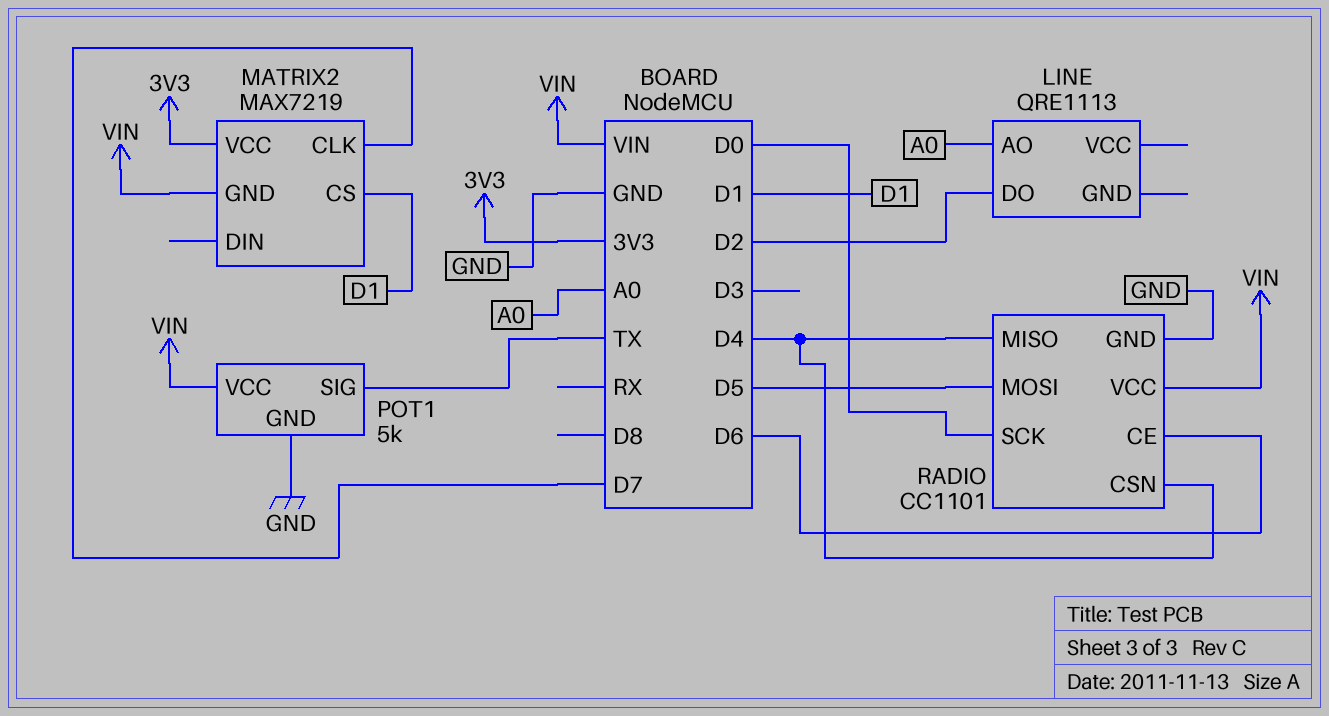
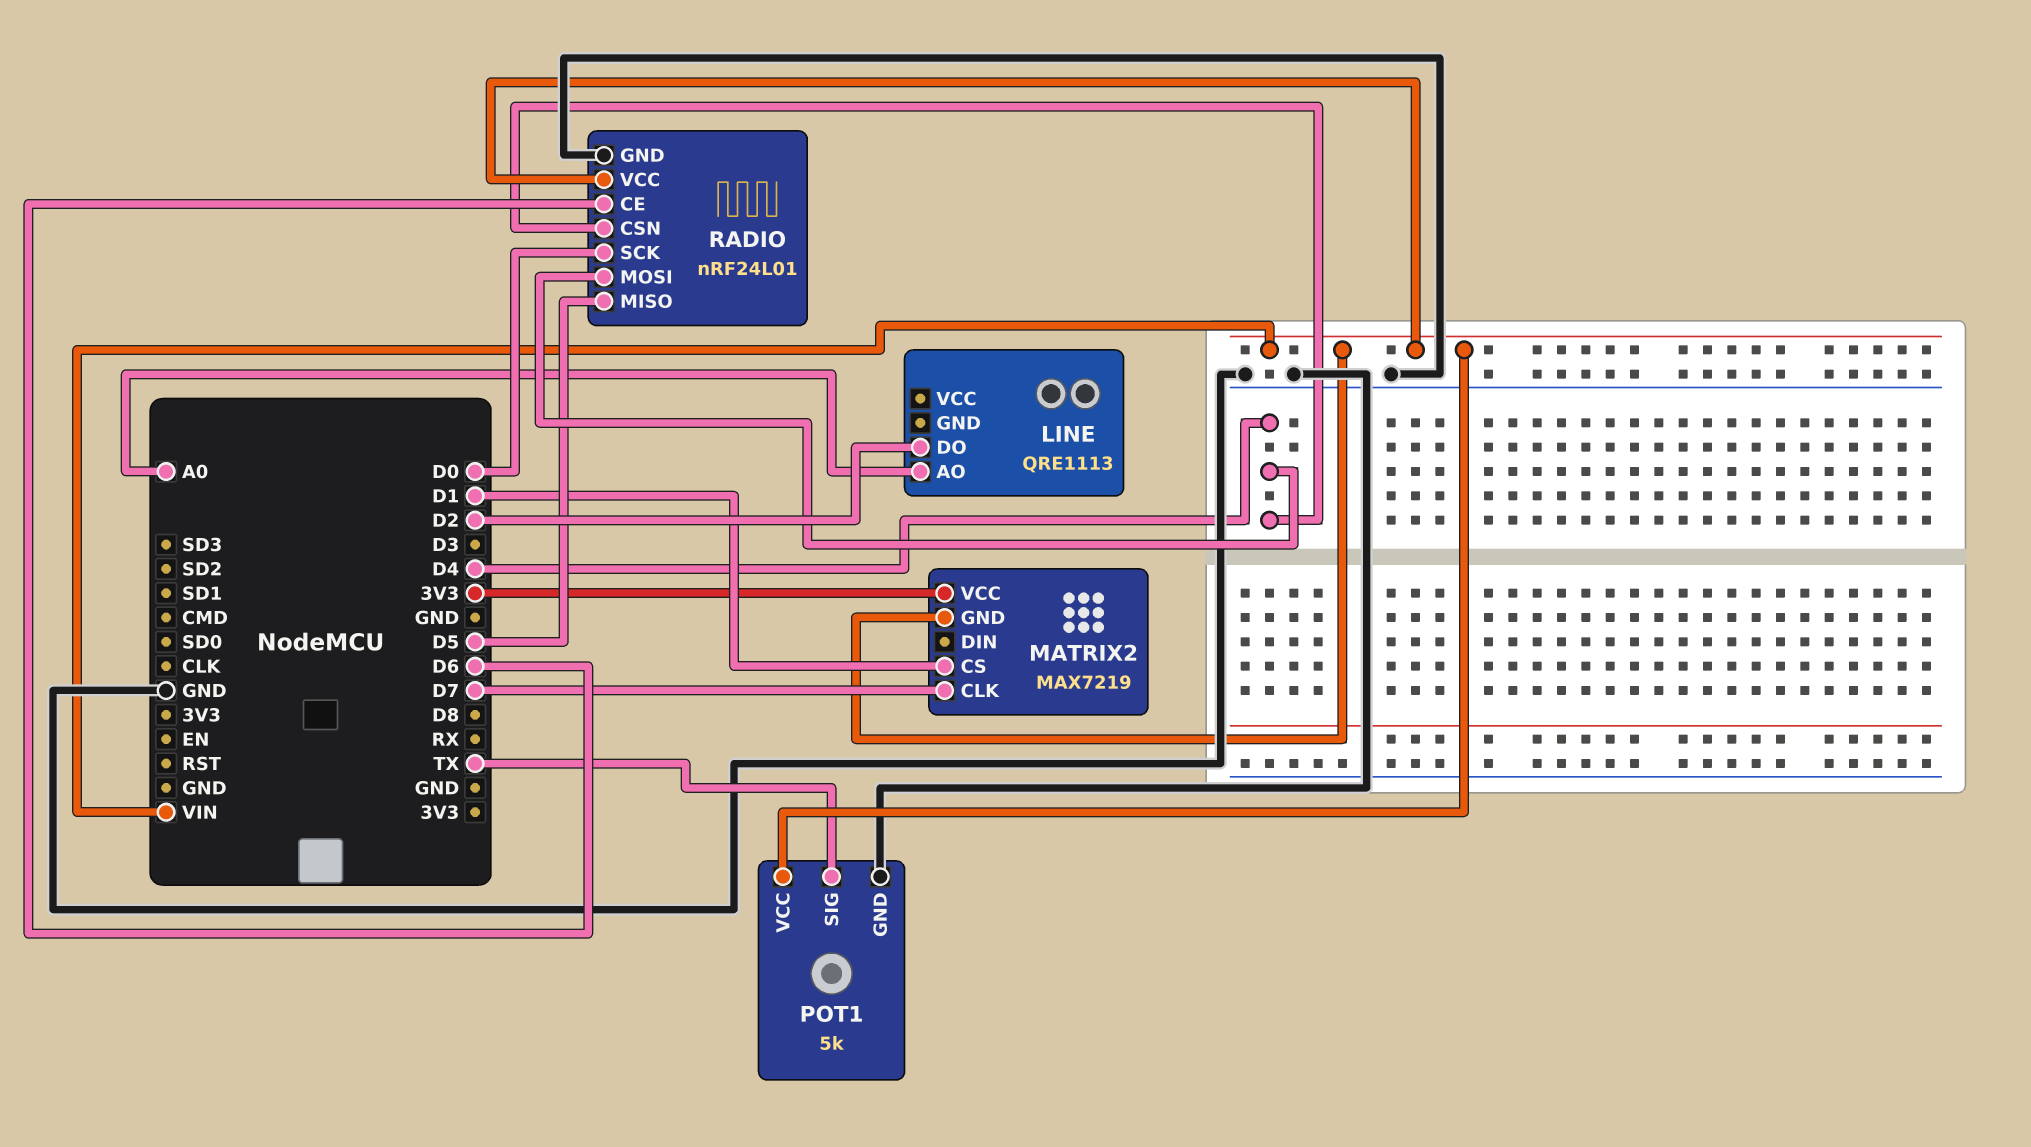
RADIO: CC1101 -> nRF24L01
RADIO pin MISO: D4 -> D5
RADIO pin MOSI: D5 -> D4

